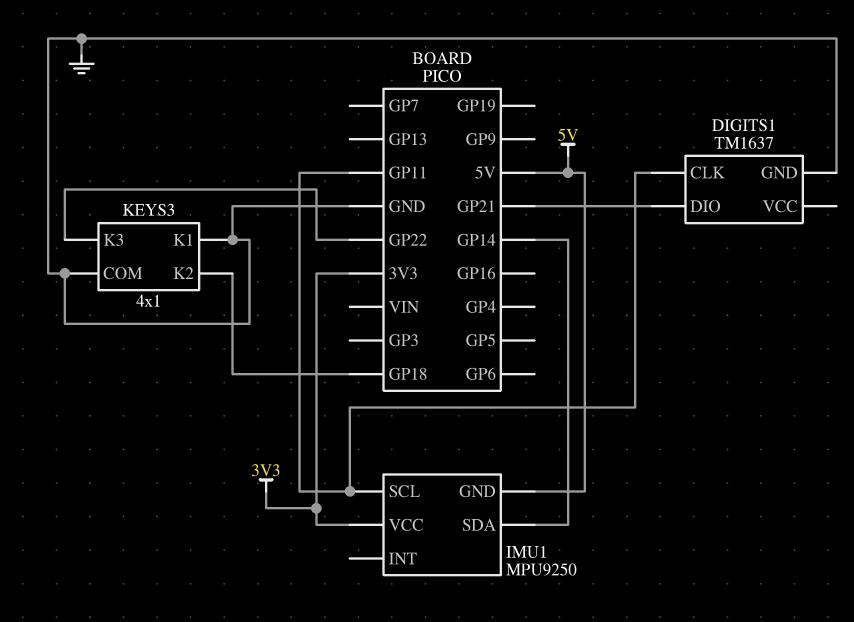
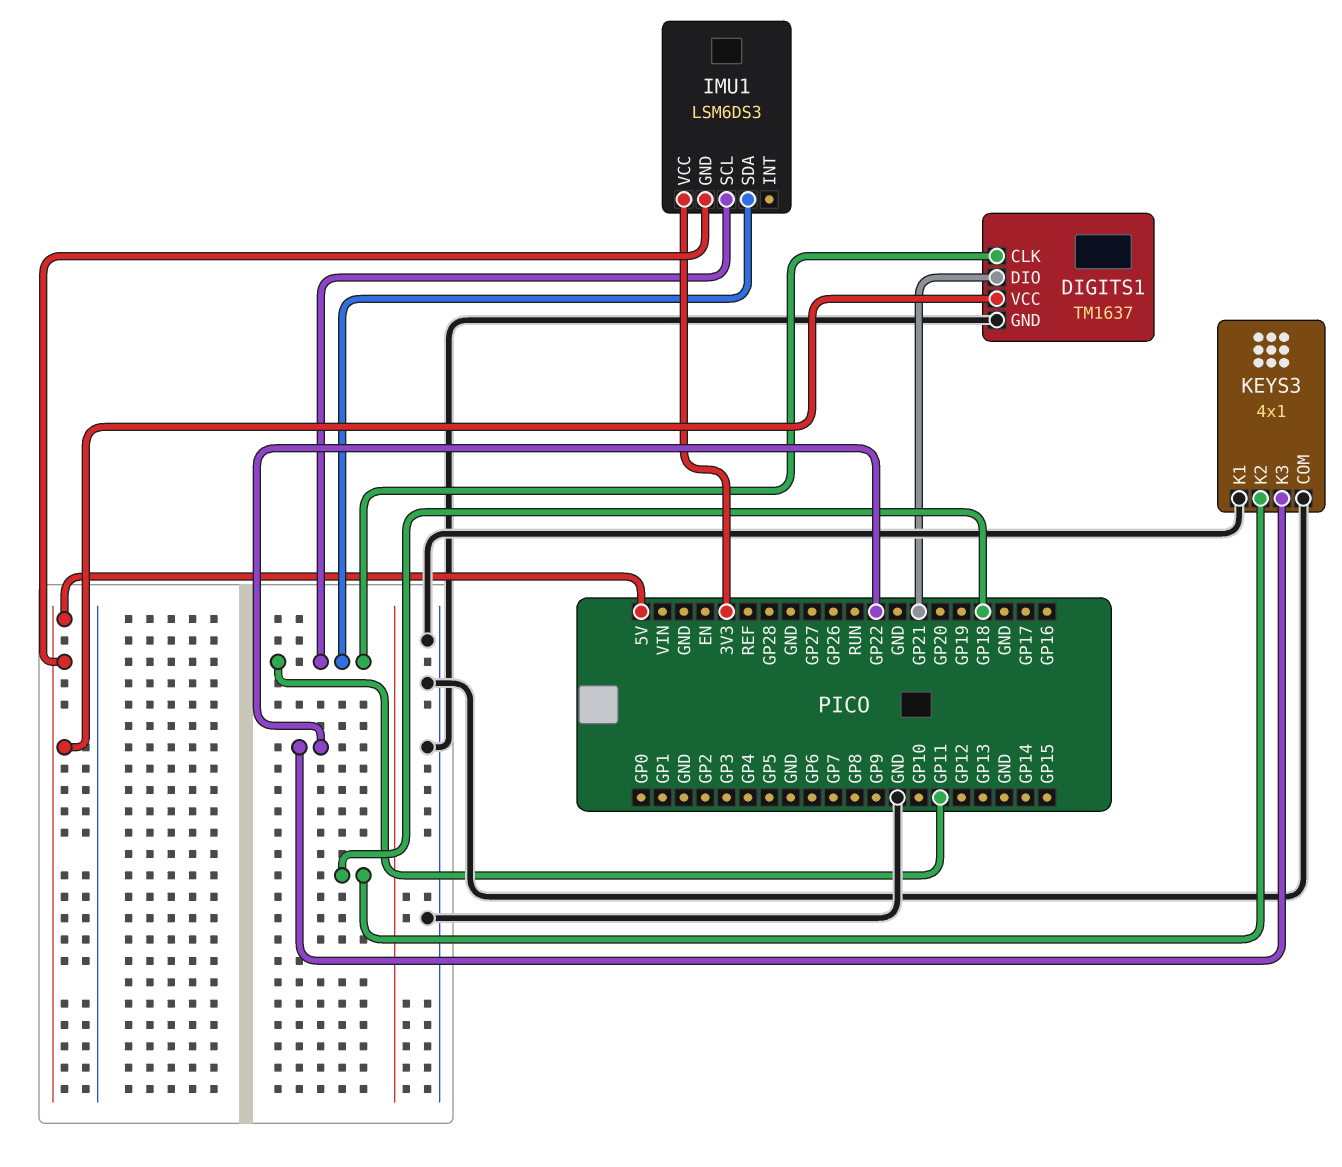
DIGITS1 pin VCC: none -> 5V
IMU1: MPU9250 -> LSM6DS3
IMU1 pin SDA: GP14 -> GP11

